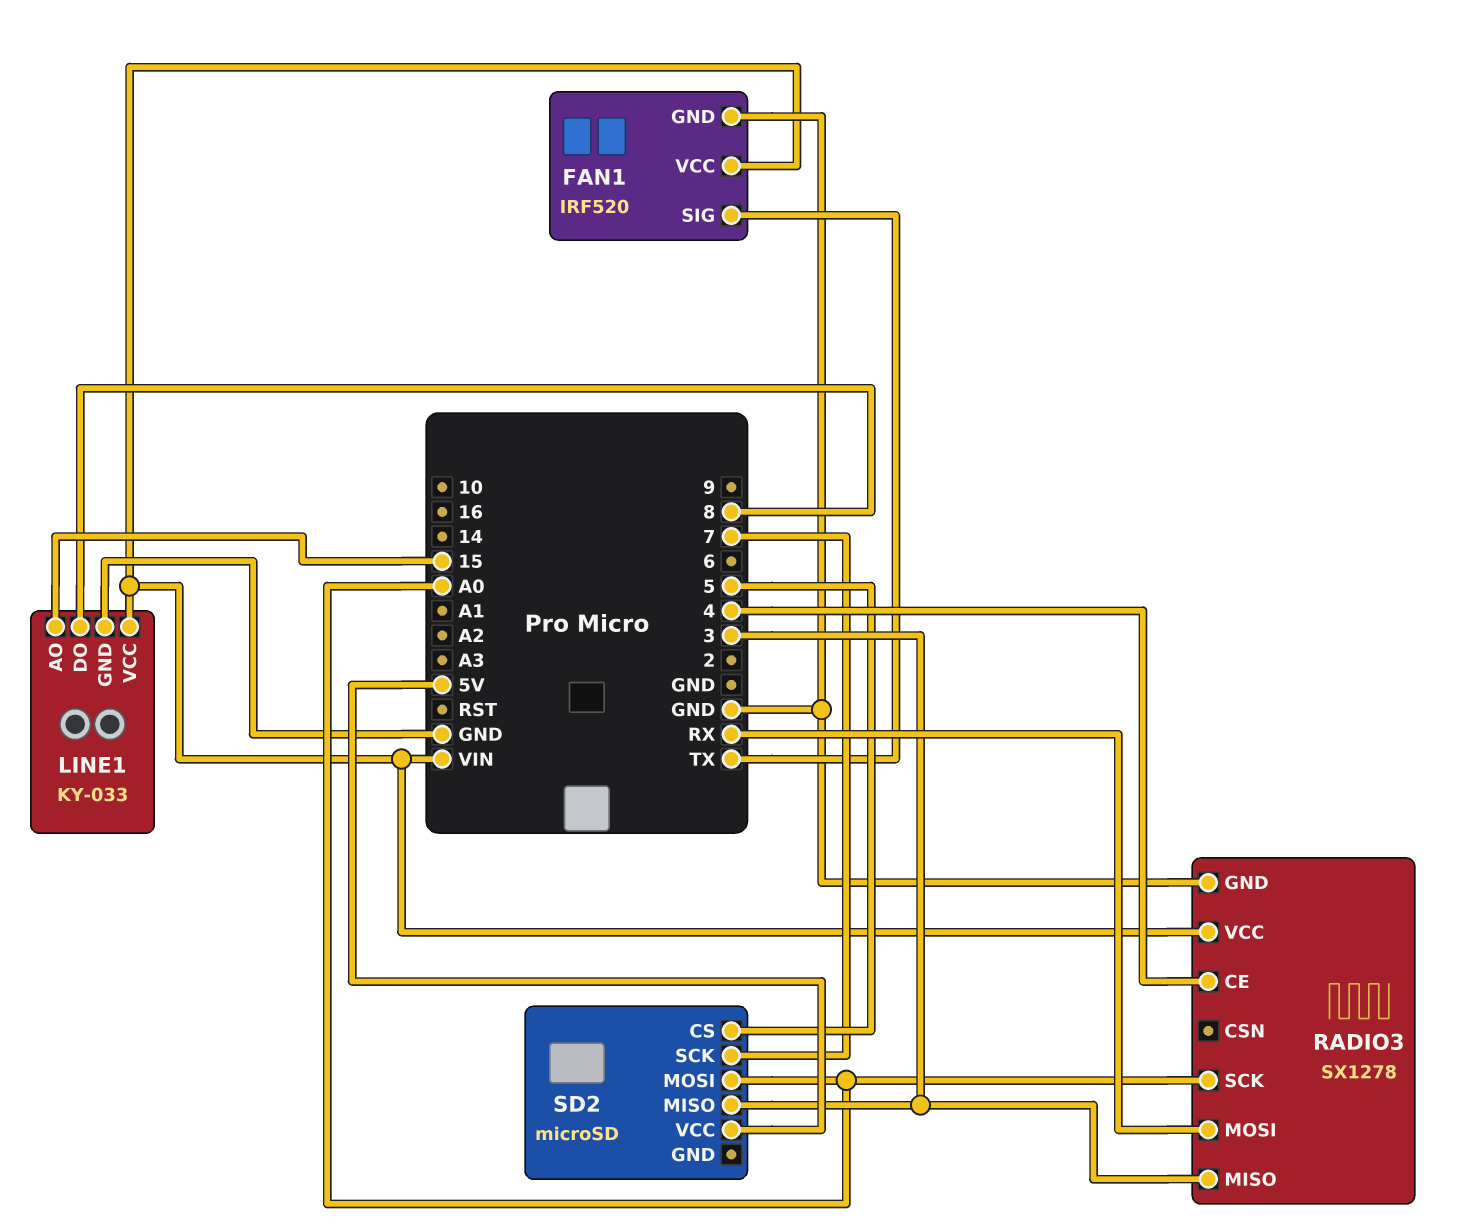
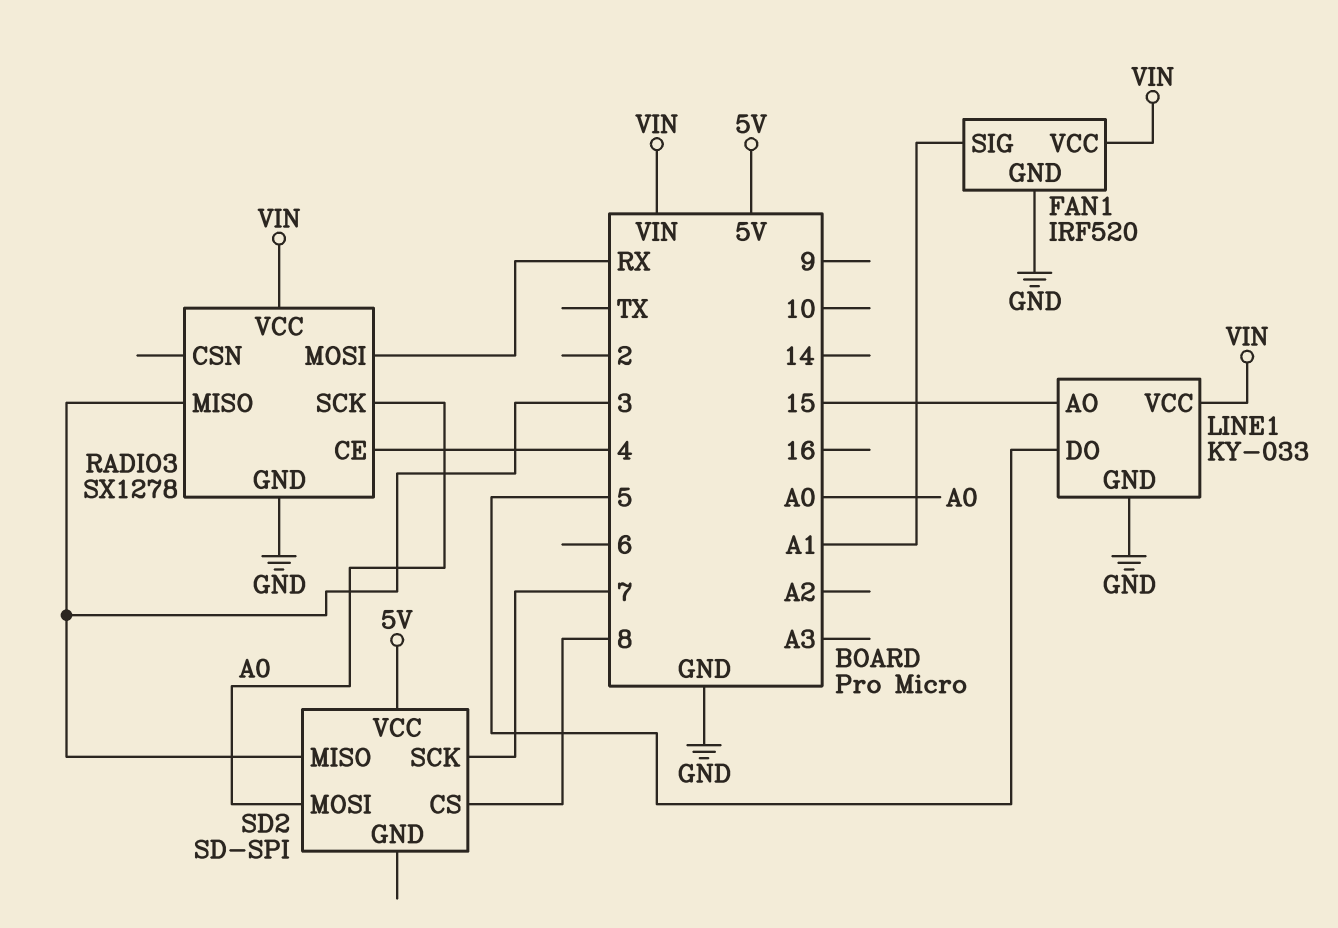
FAN1 pin SIG: TX -> A1
LINE1 pin DO: 8 -> 5
SD2: microSD -> SD-SPI
SD2 pin CS: 5 -> 8

